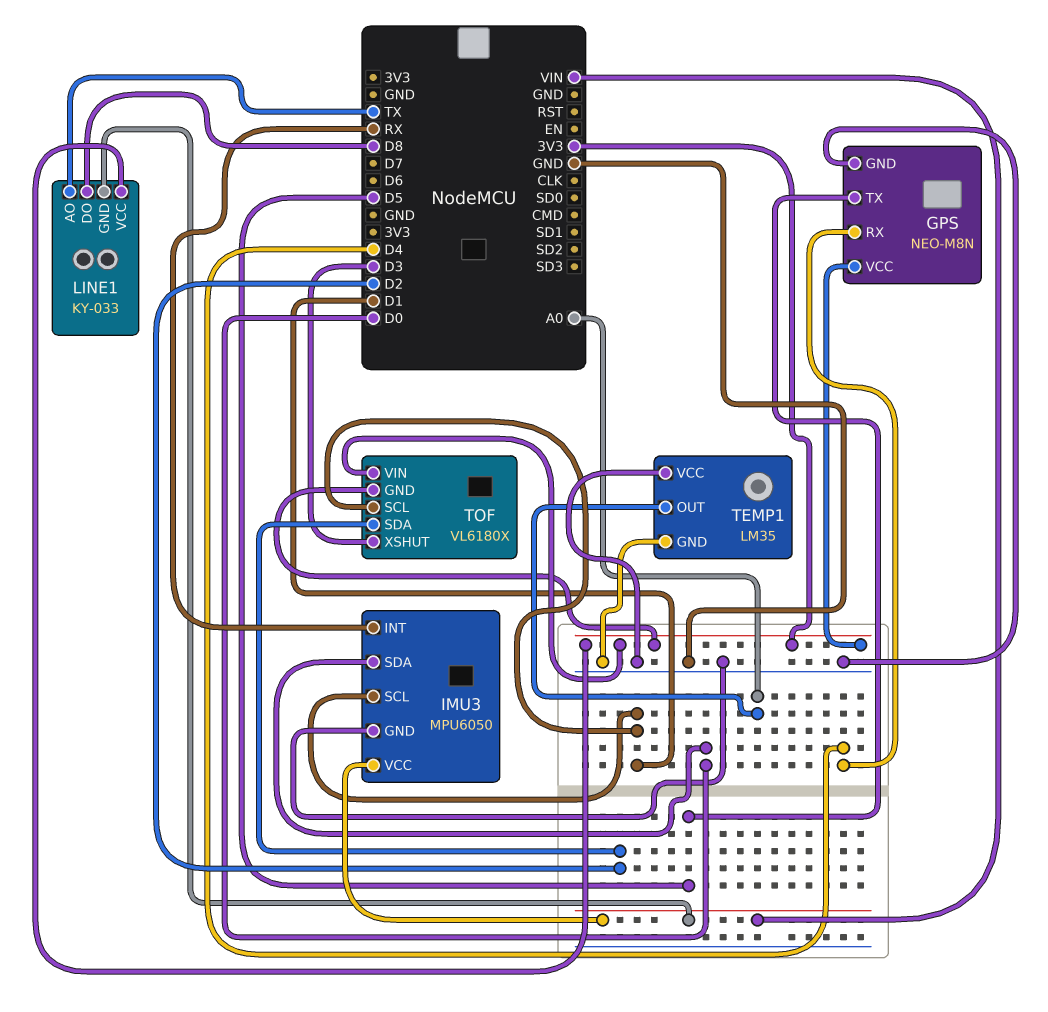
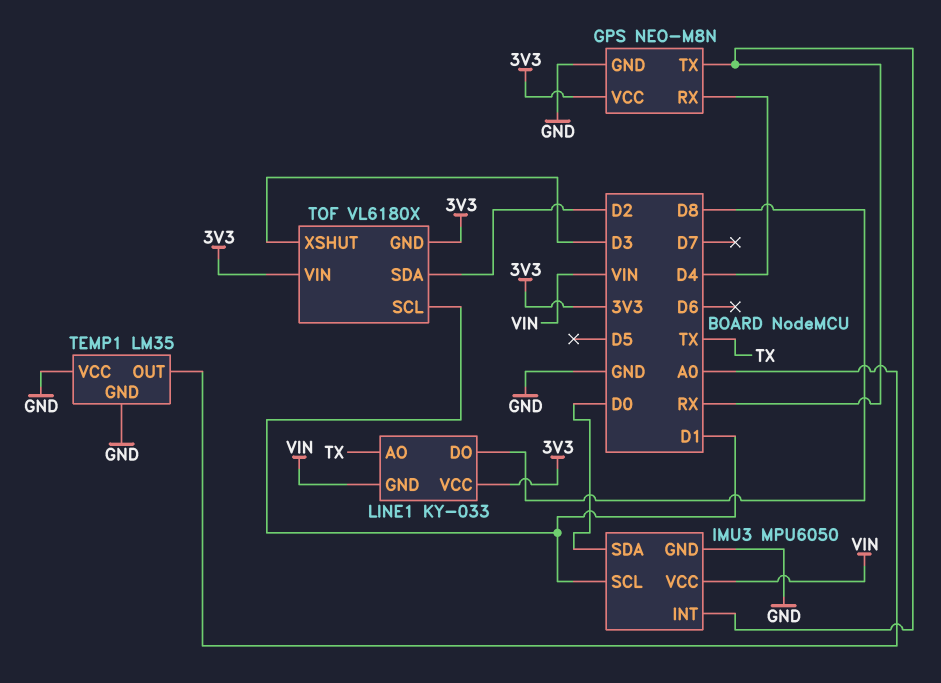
GPS pin TX: D5 -> RX

